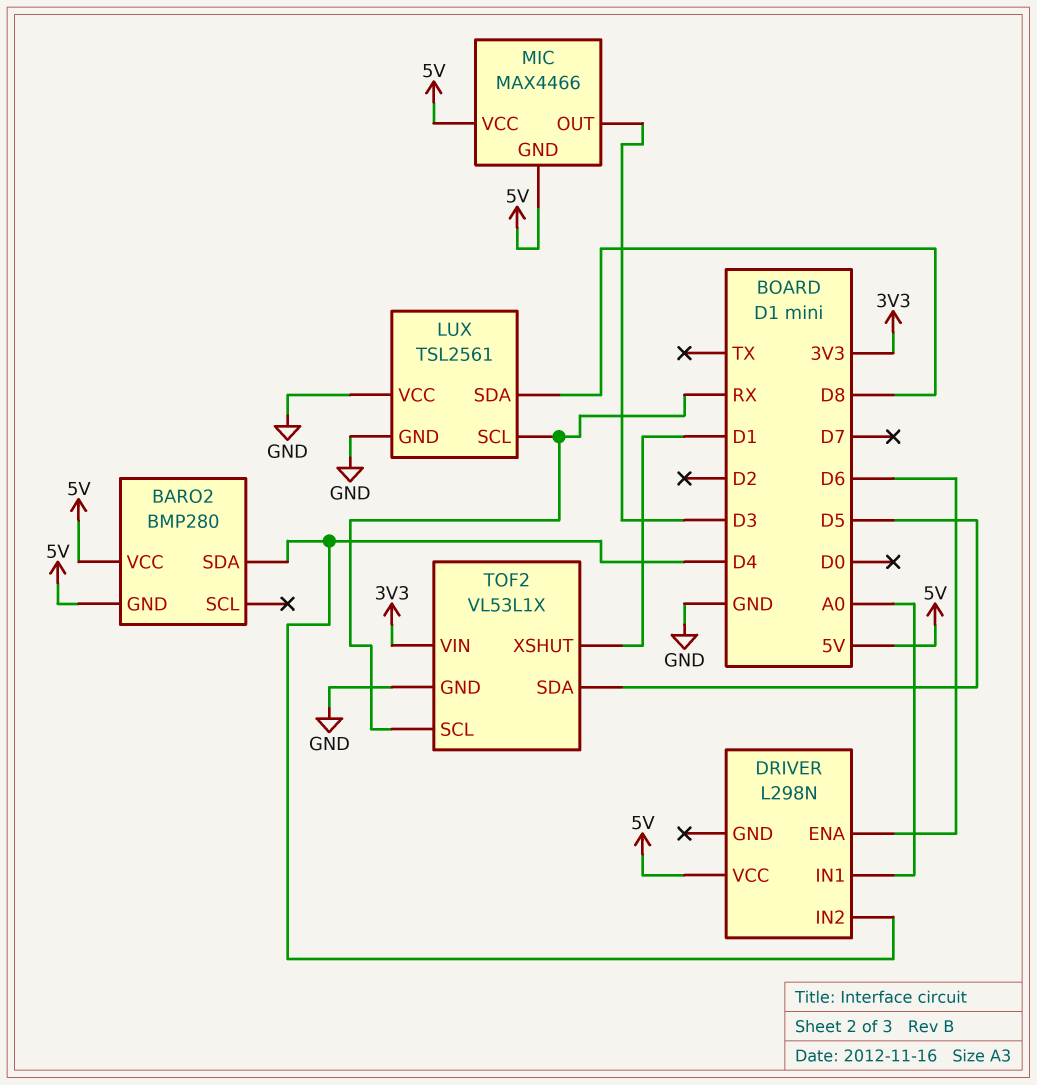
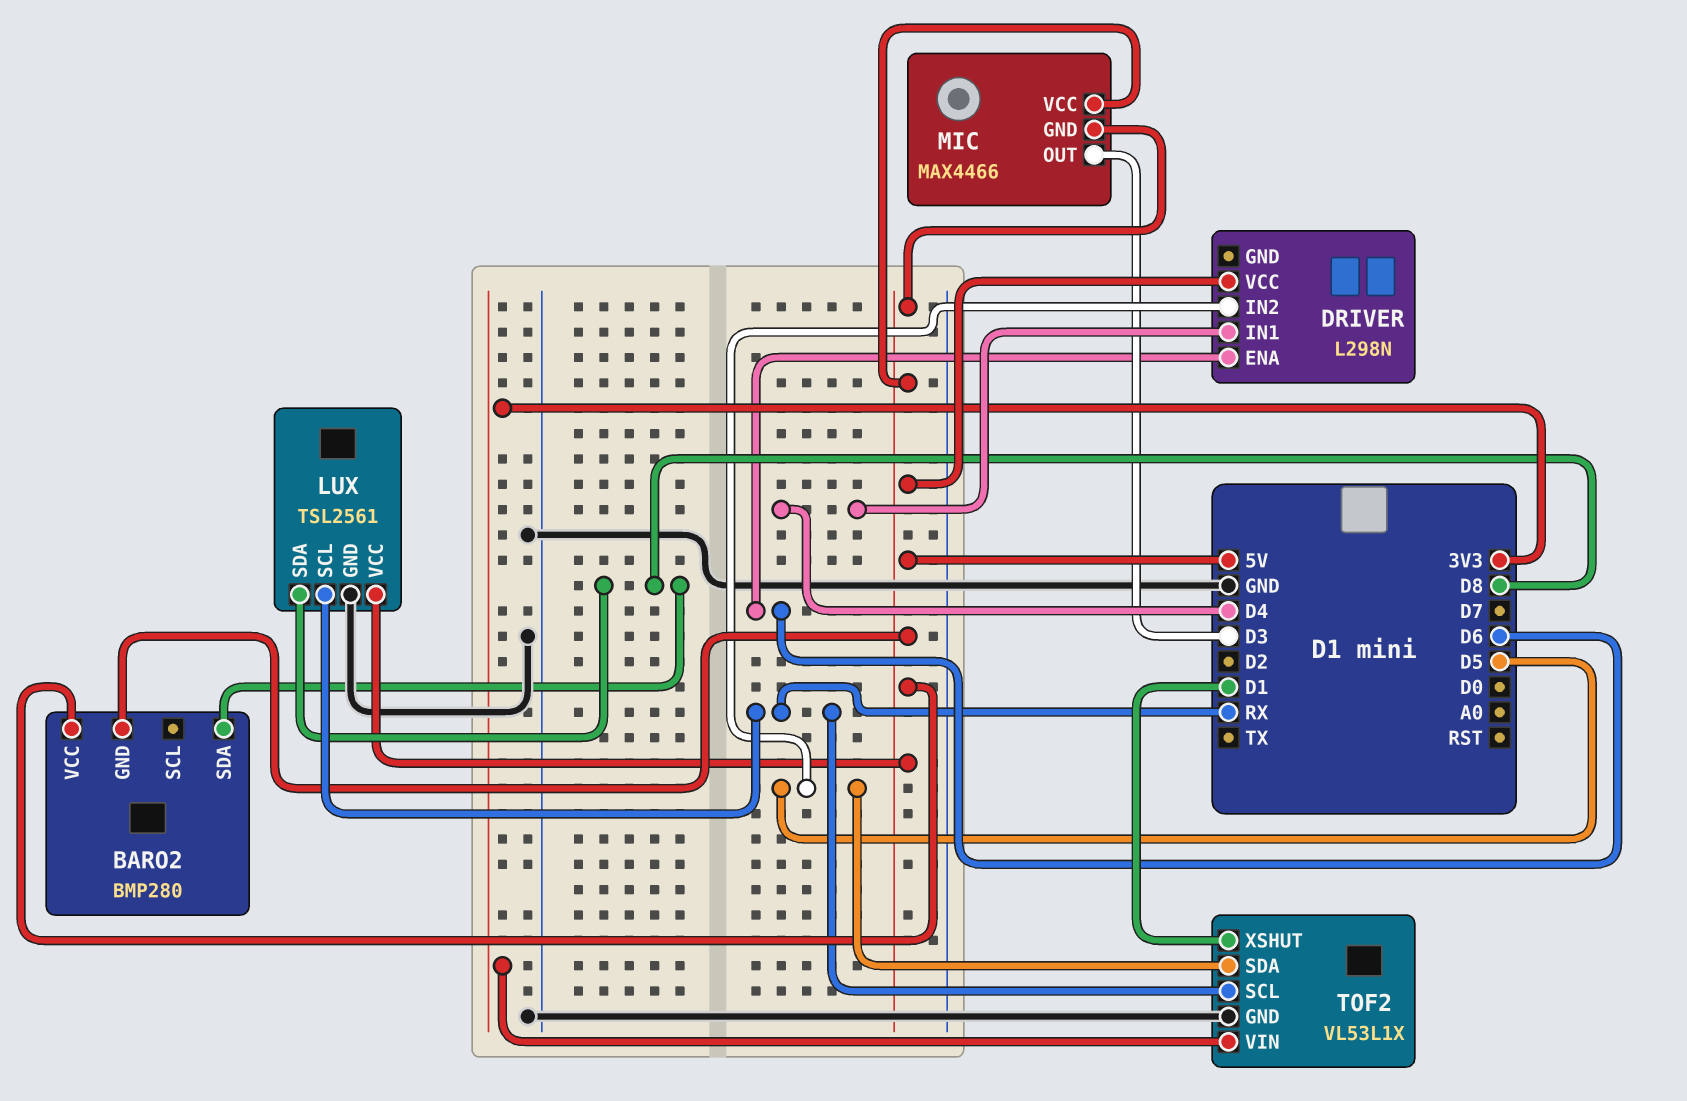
BARO2 pin SDA: D4 -> D8
DRIVER pin IN1: A0 -> D4
DRIVER pin IN2: D4 -> D5
LUX pin VCC: GND -> 5V

